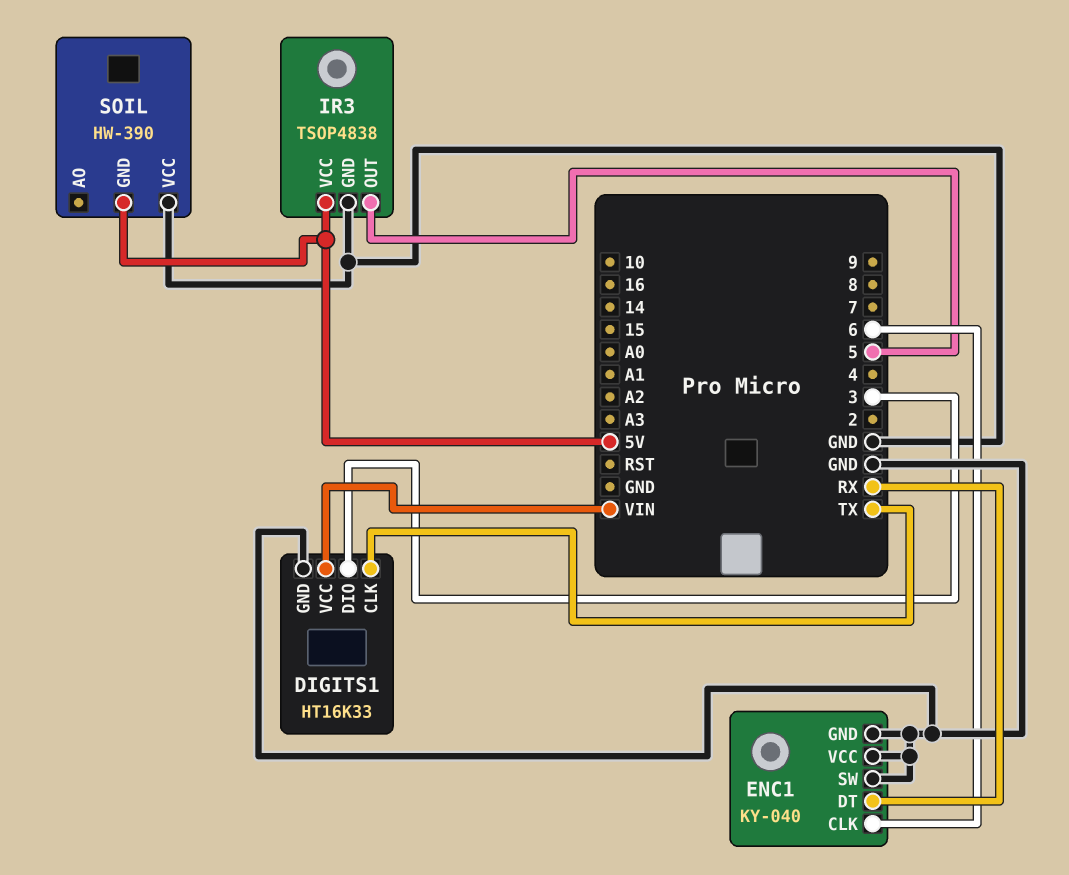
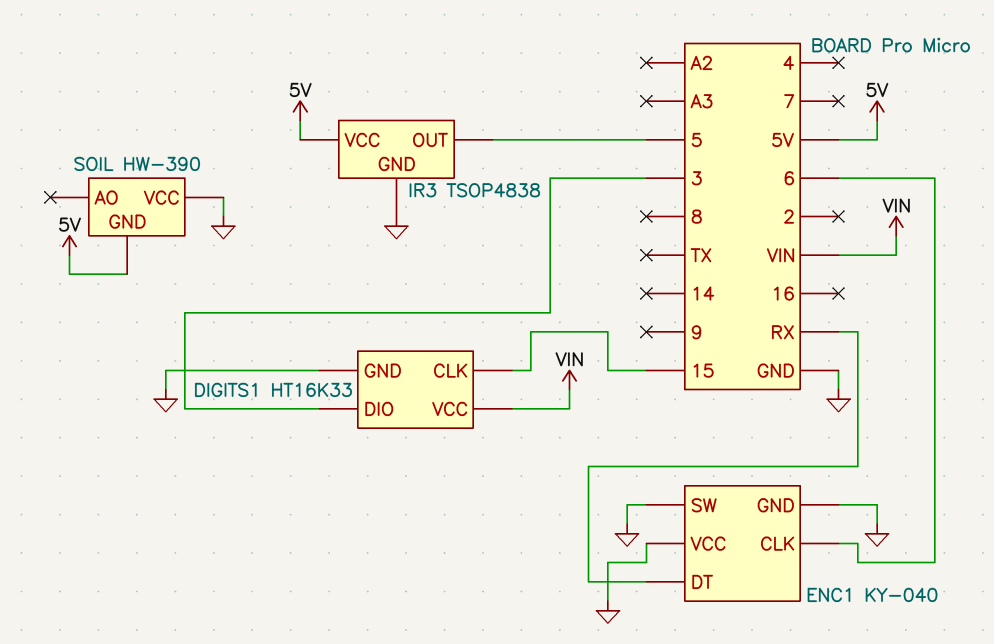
DIGITS1 pin CLK: TX -> 15

